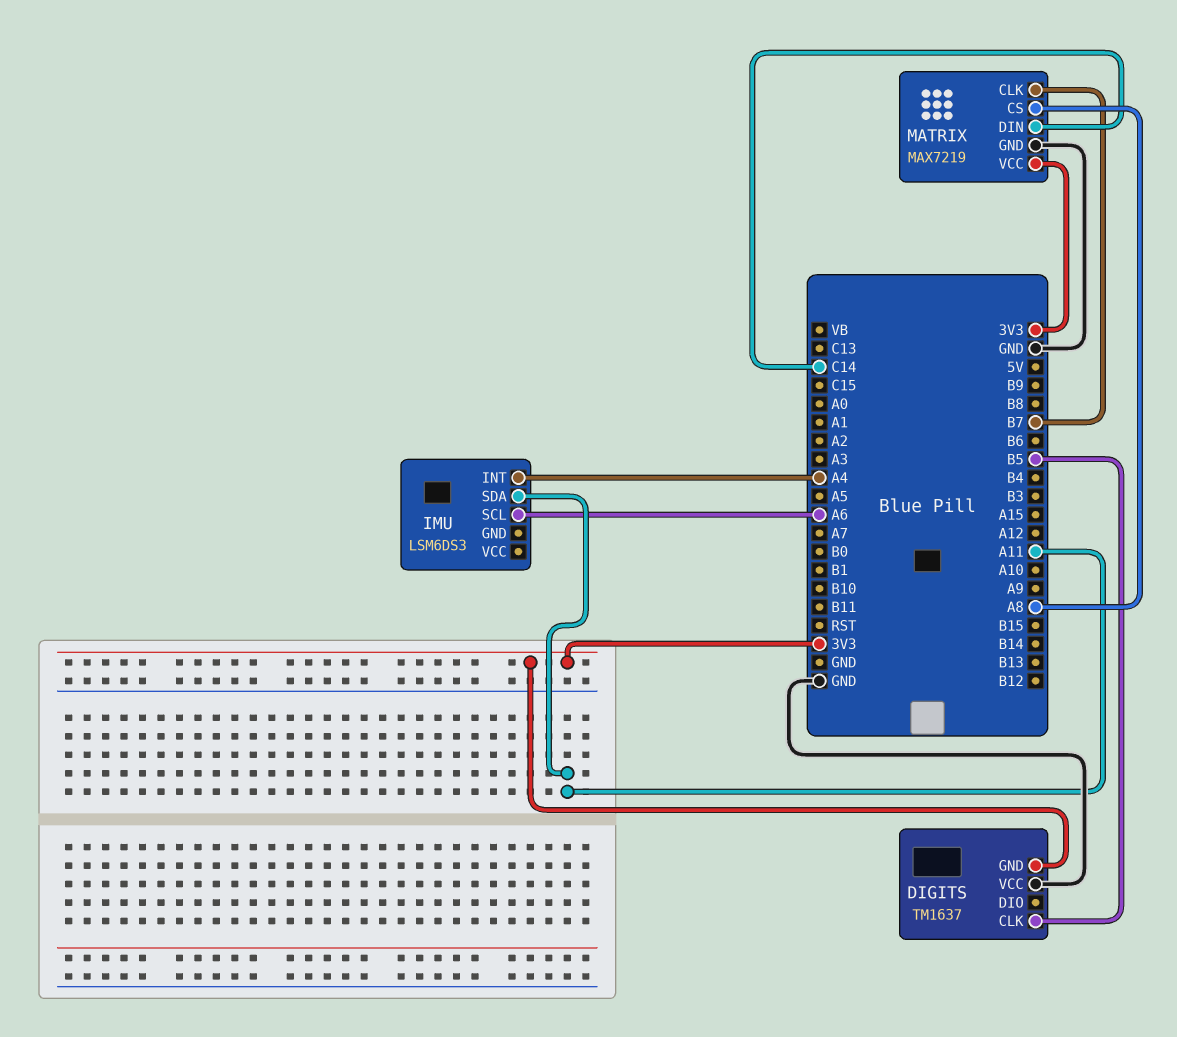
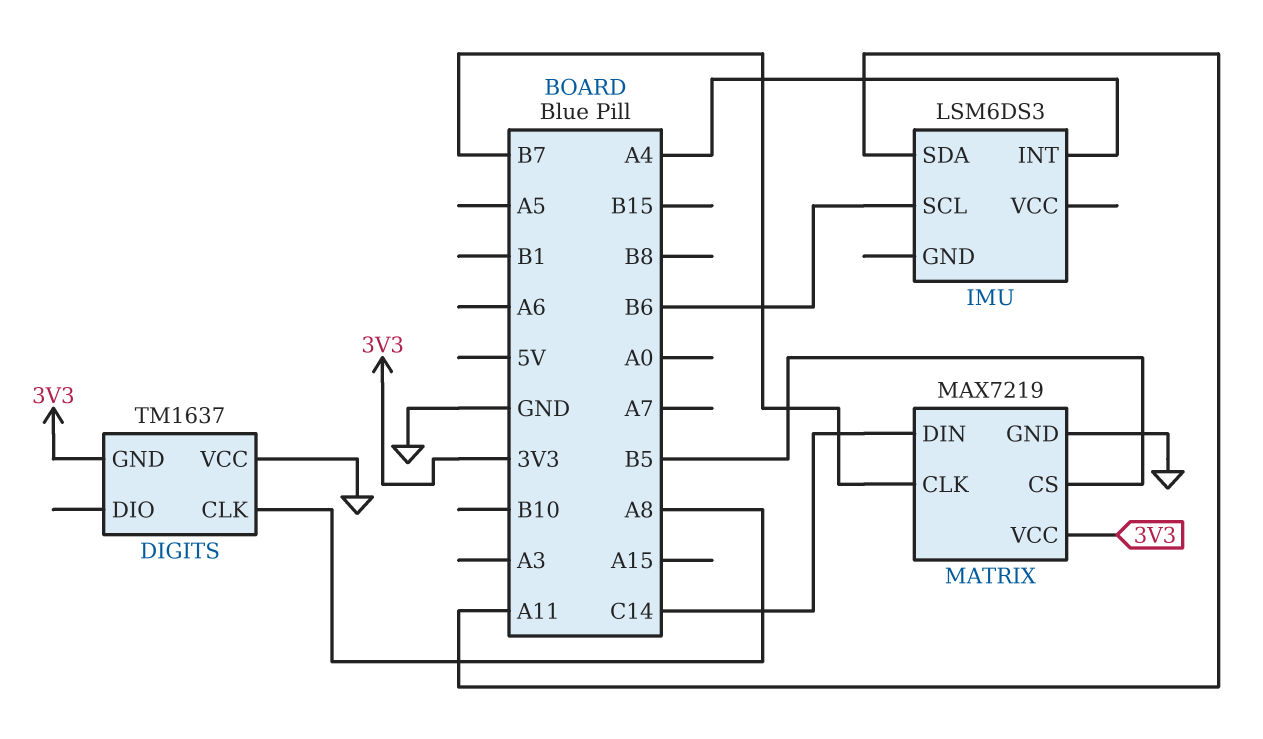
DIGITS pin CLK: B5 -> A8
IMU pin SCL: A6 -> B6
MATRIX pin CS: A8 -> B5

